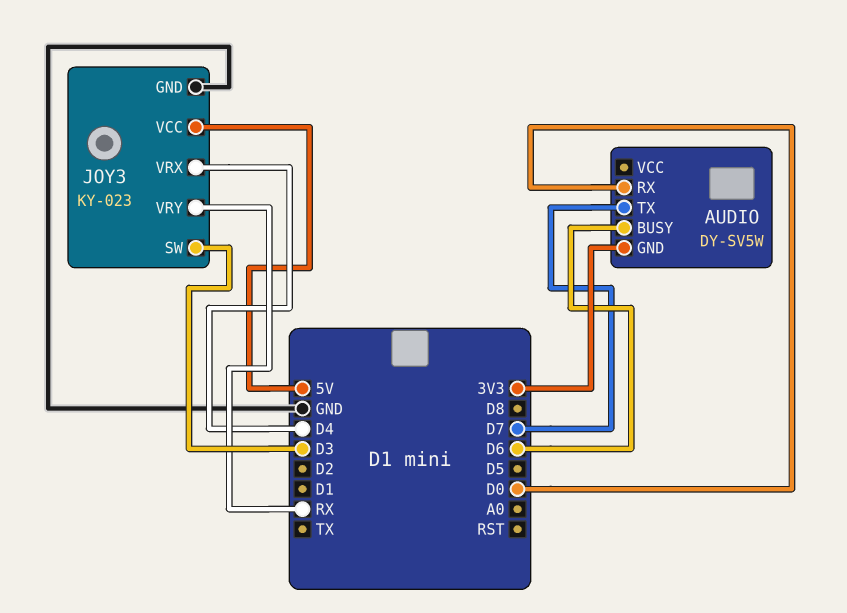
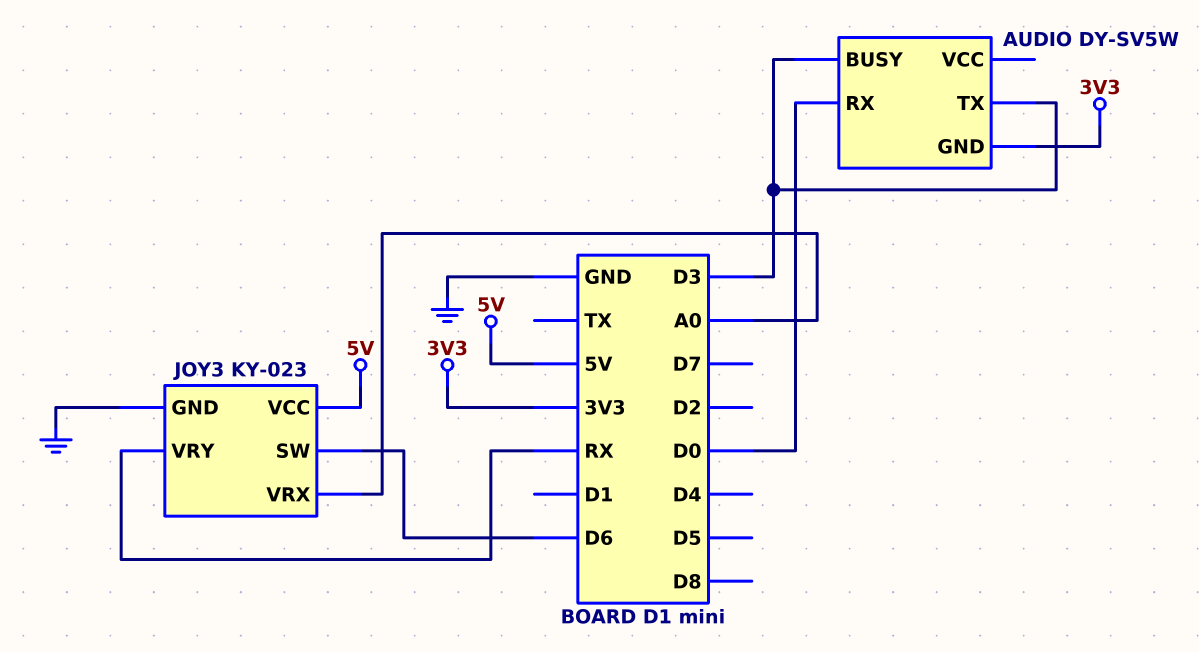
AUDIO pin BUSY: D6 -> D3
AUDIO pin TX: D7 -> D3
JOY3 pin SW: D3 -> D6
JOY3 pin VRX: D4 -> A0

